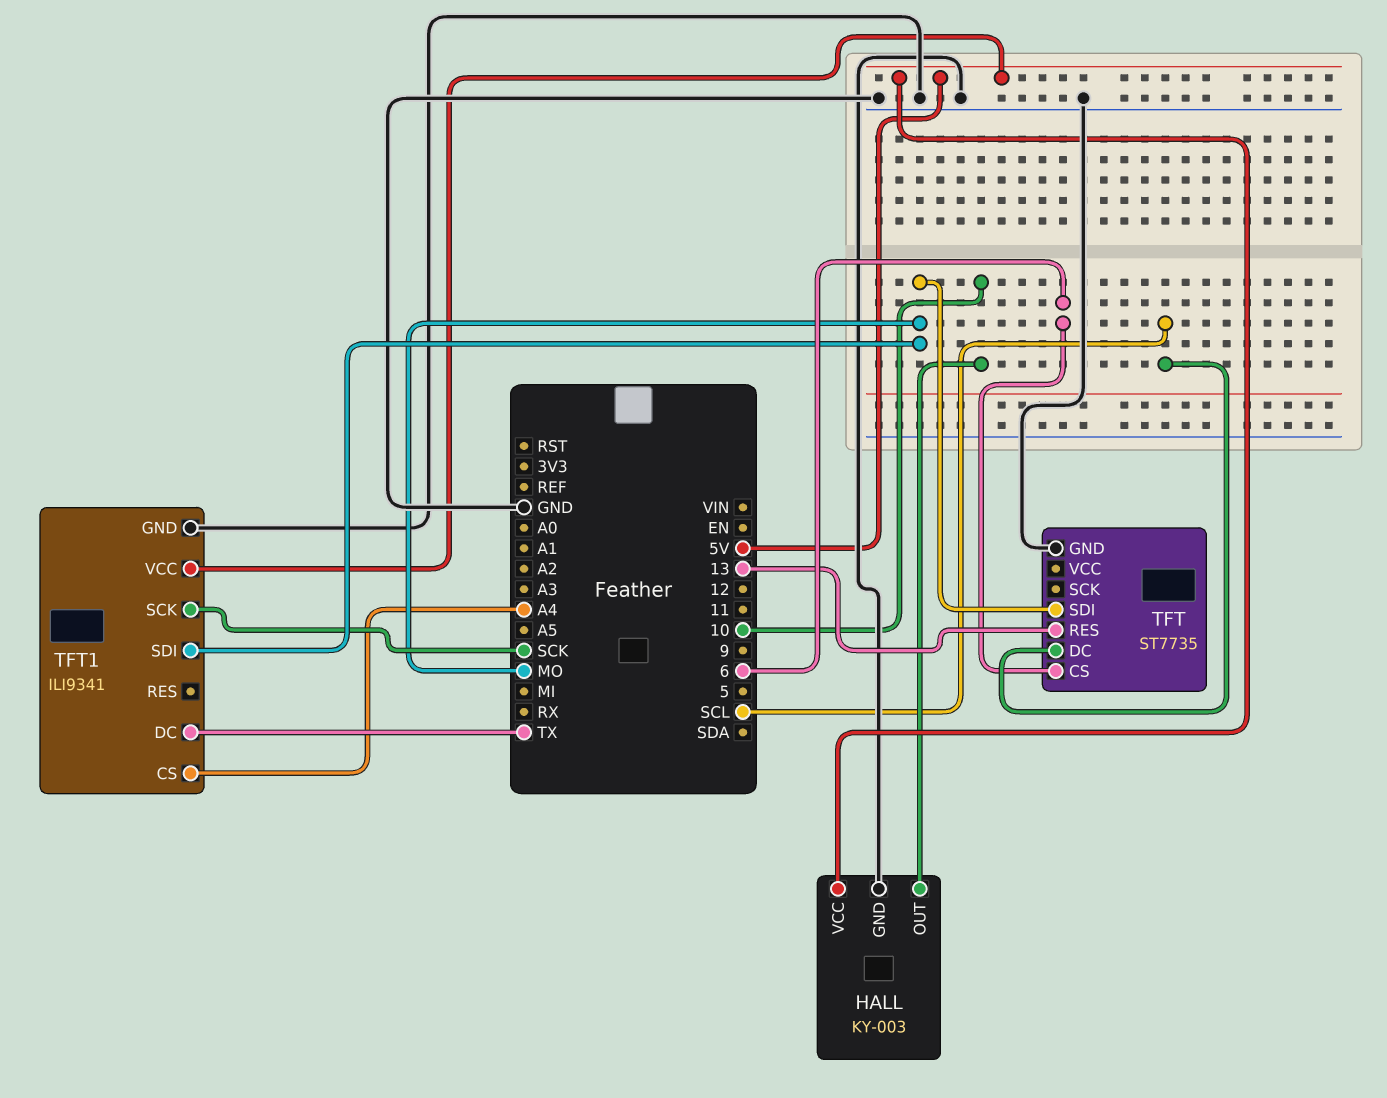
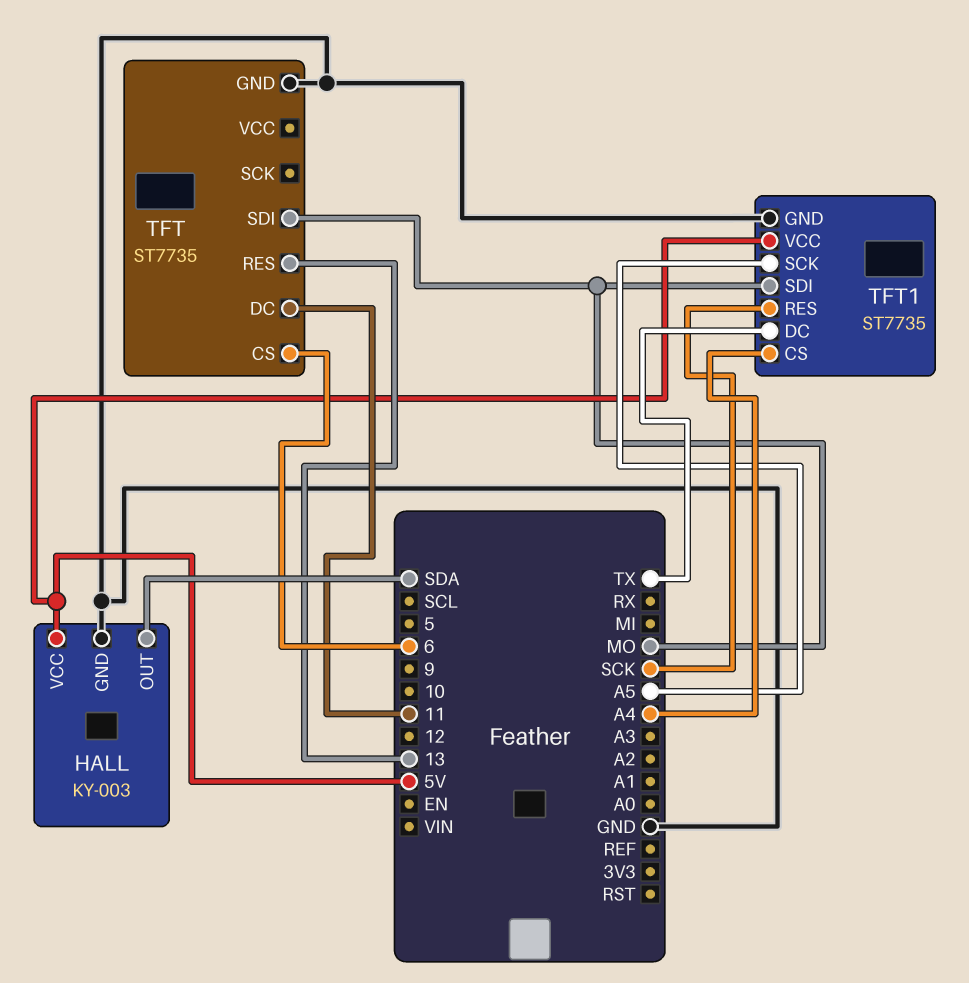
HALL pin OUT: 10 -> SDA
TFT pin DC: SCL -> 11
TFT1: ILI9341 -> ST7735
TFT1 pin RES: none -> SCK
TFT1 pin SCK: SCK -> A5

